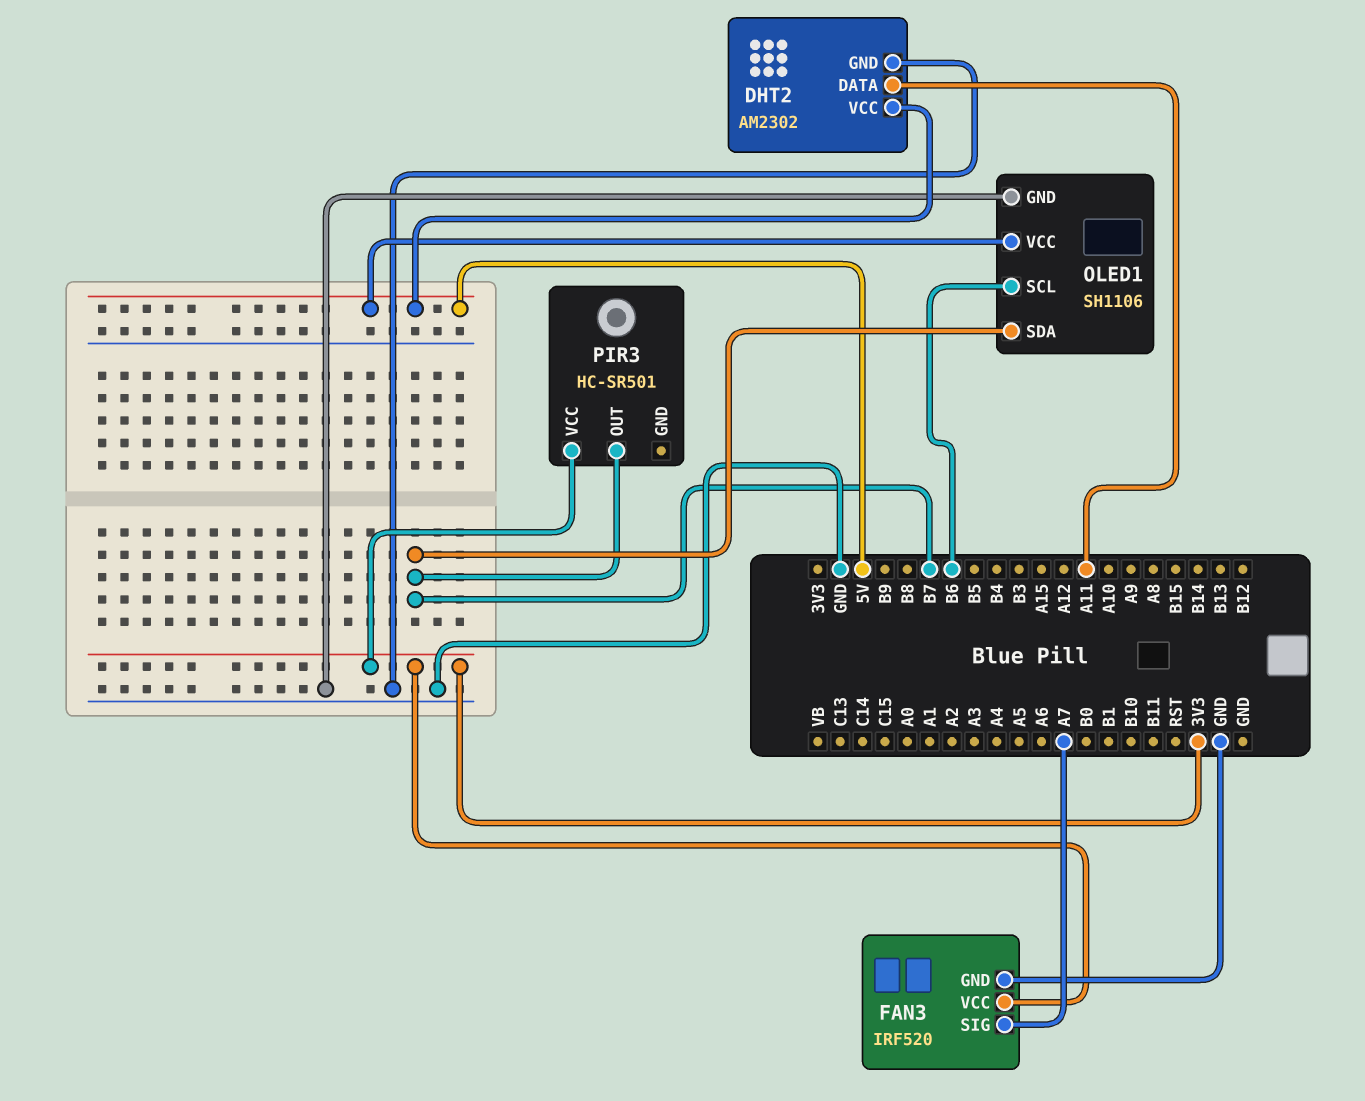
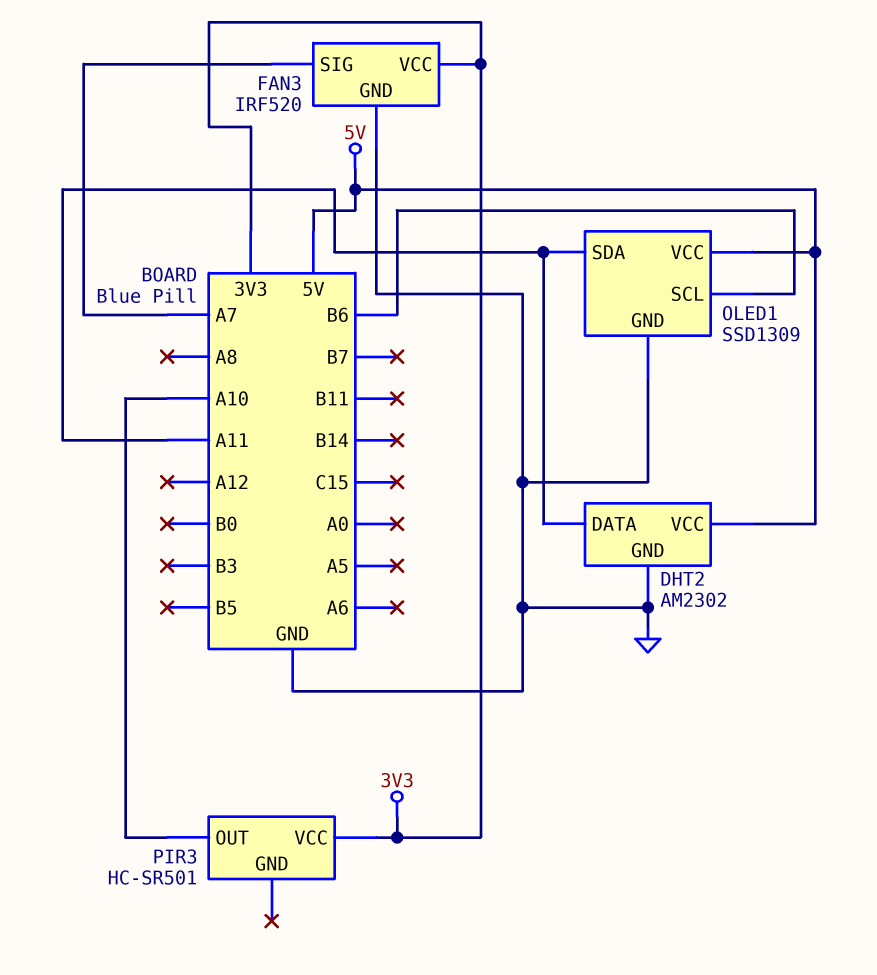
OLED1: SH1106 -> SSD1309
OLED1 pin SDA: B7 -> A11
PIR3 pin OUT: B7 -> A10

